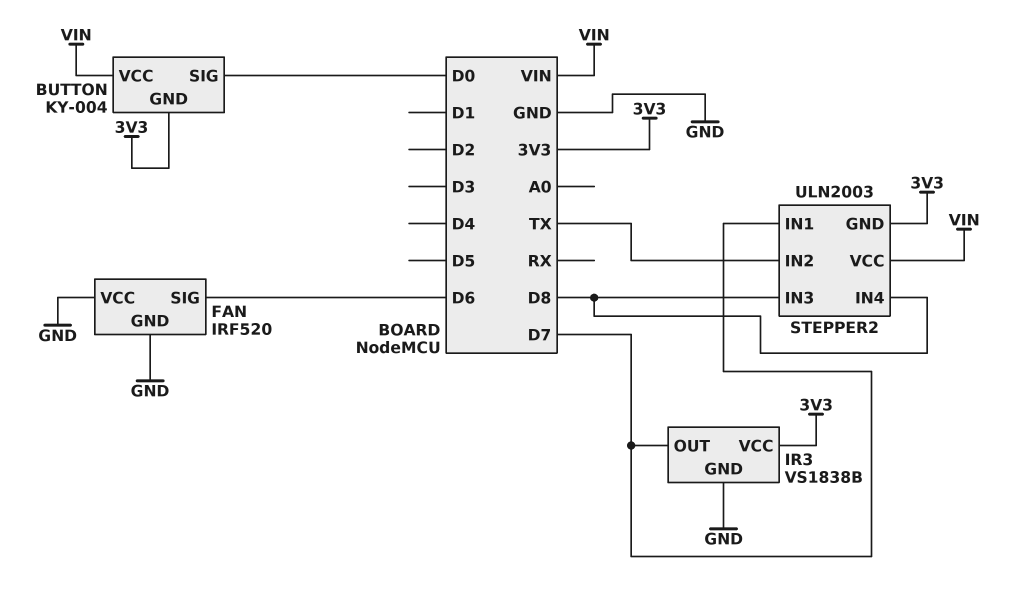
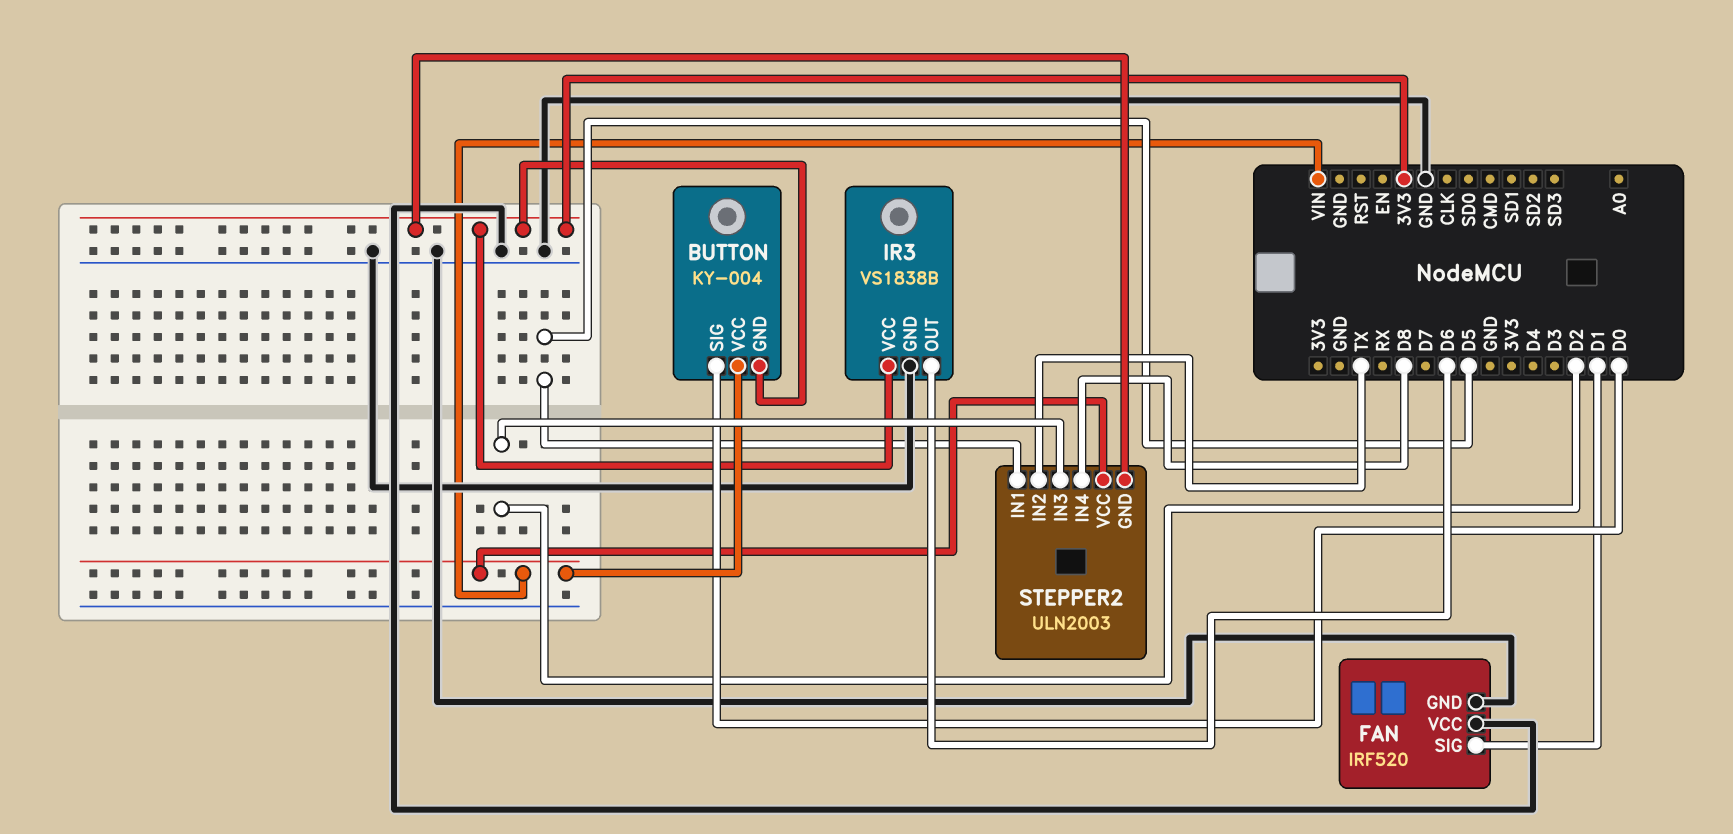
FAN pin SIG: D6 -> D1
IR3 pin OUT: D7 -> D6
STEPPER2 pin IN1: D7 -> D5
STEPPER2 pin IN3: D8 -> D2

